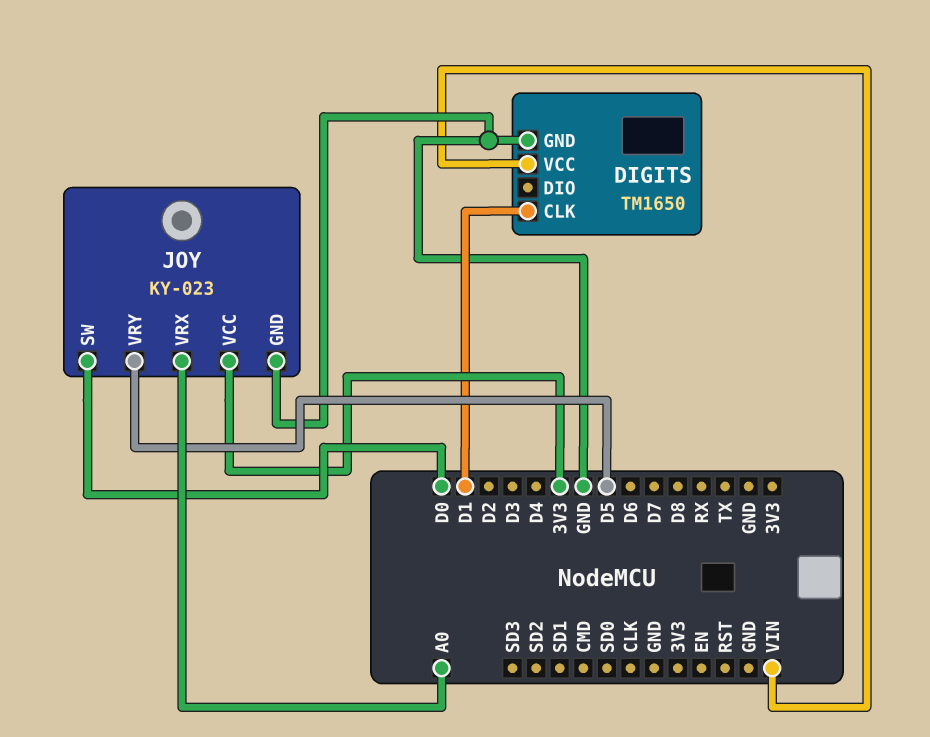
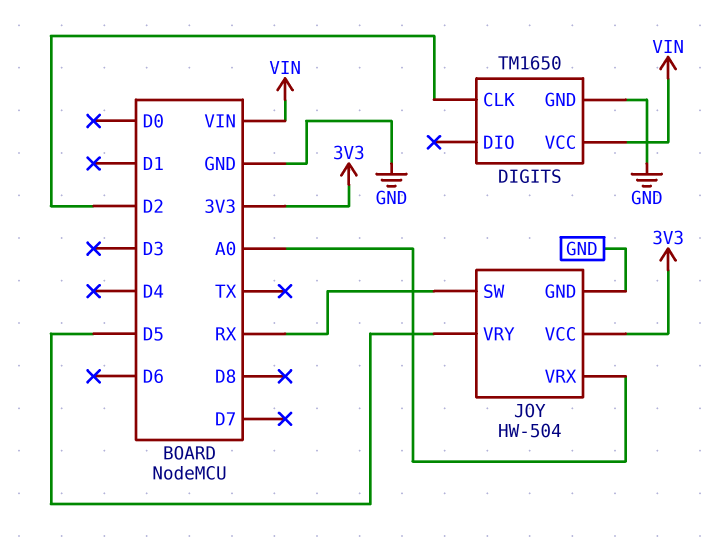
DIGITS pin CLK: D1 -> D2
JOY: KY-023 -> HW-504
JOY pin SW: D0 -> RX

